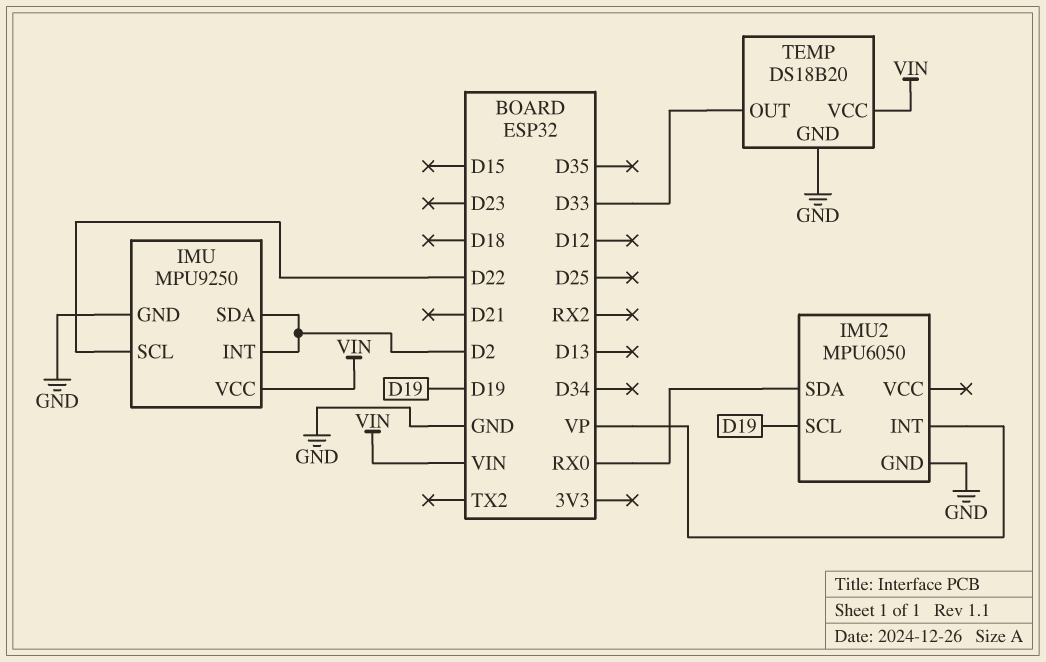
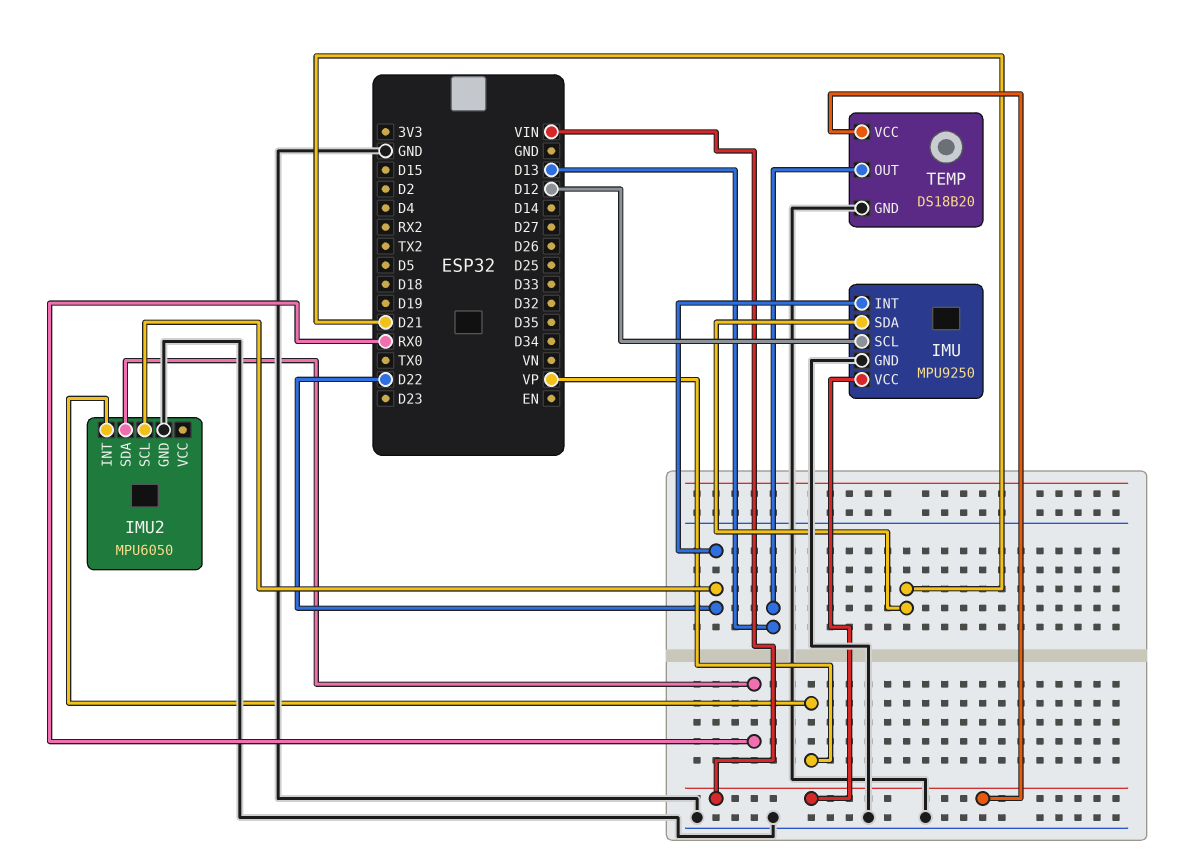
IMU pin INT: D2 -> D22
IMU pin SCL: D22 -> D12
IMU pin SDA: D2 -> D21
IMU2 pin SCL: D19 -> D22
TEMP pin OUT: D33 -> D13

